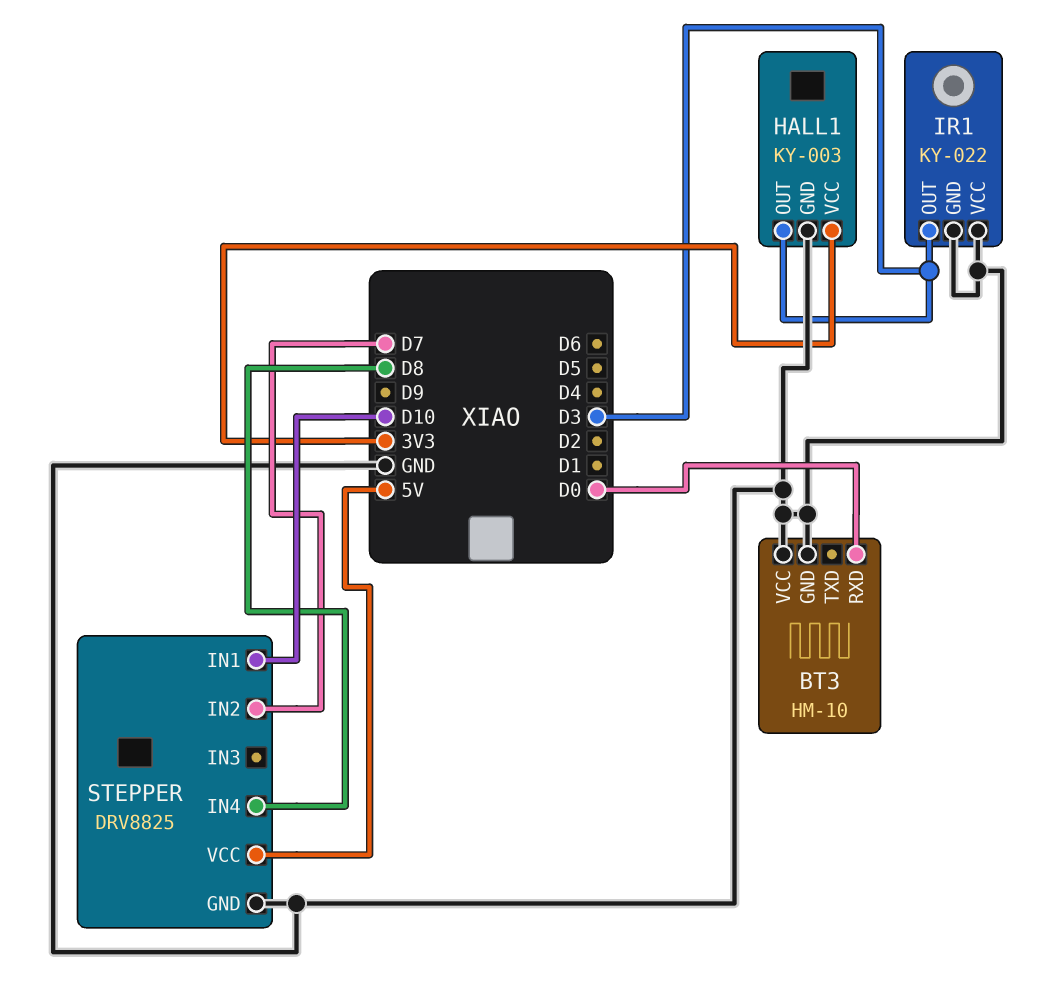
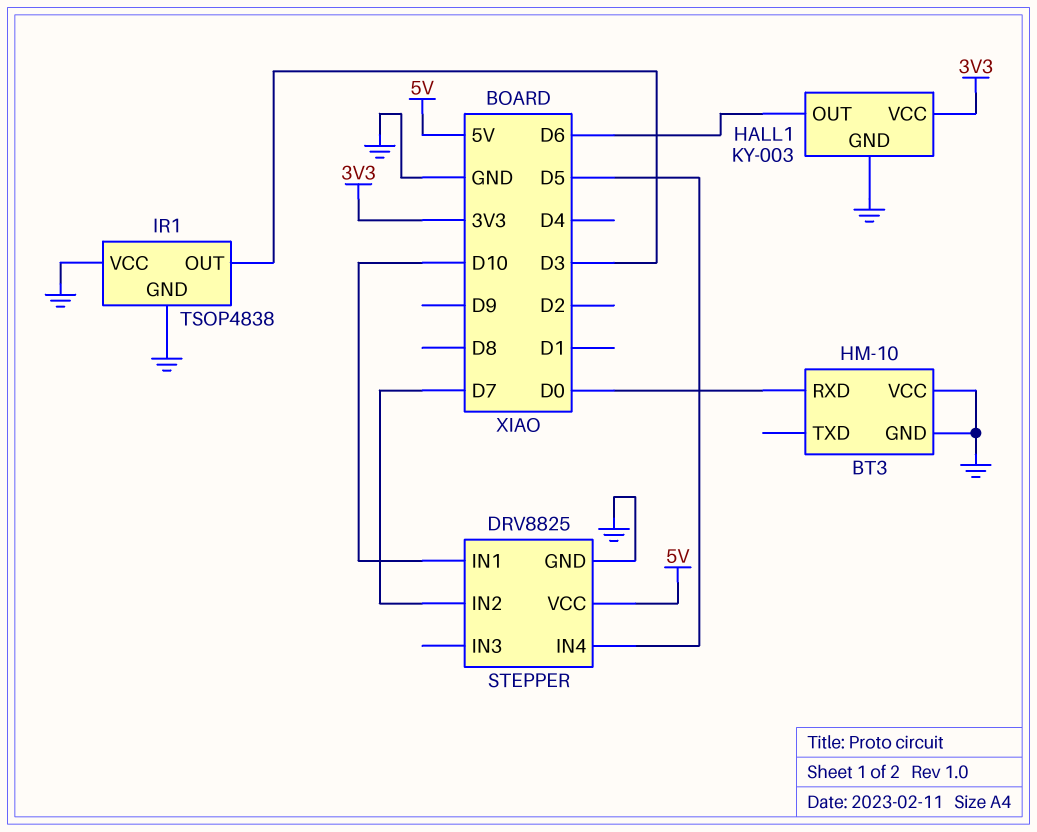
HALL1 pin OUT: D3 -> D6
IR1: KY-022 -> TSOP4838
STEPPER pin IN4: D8 -> D5

